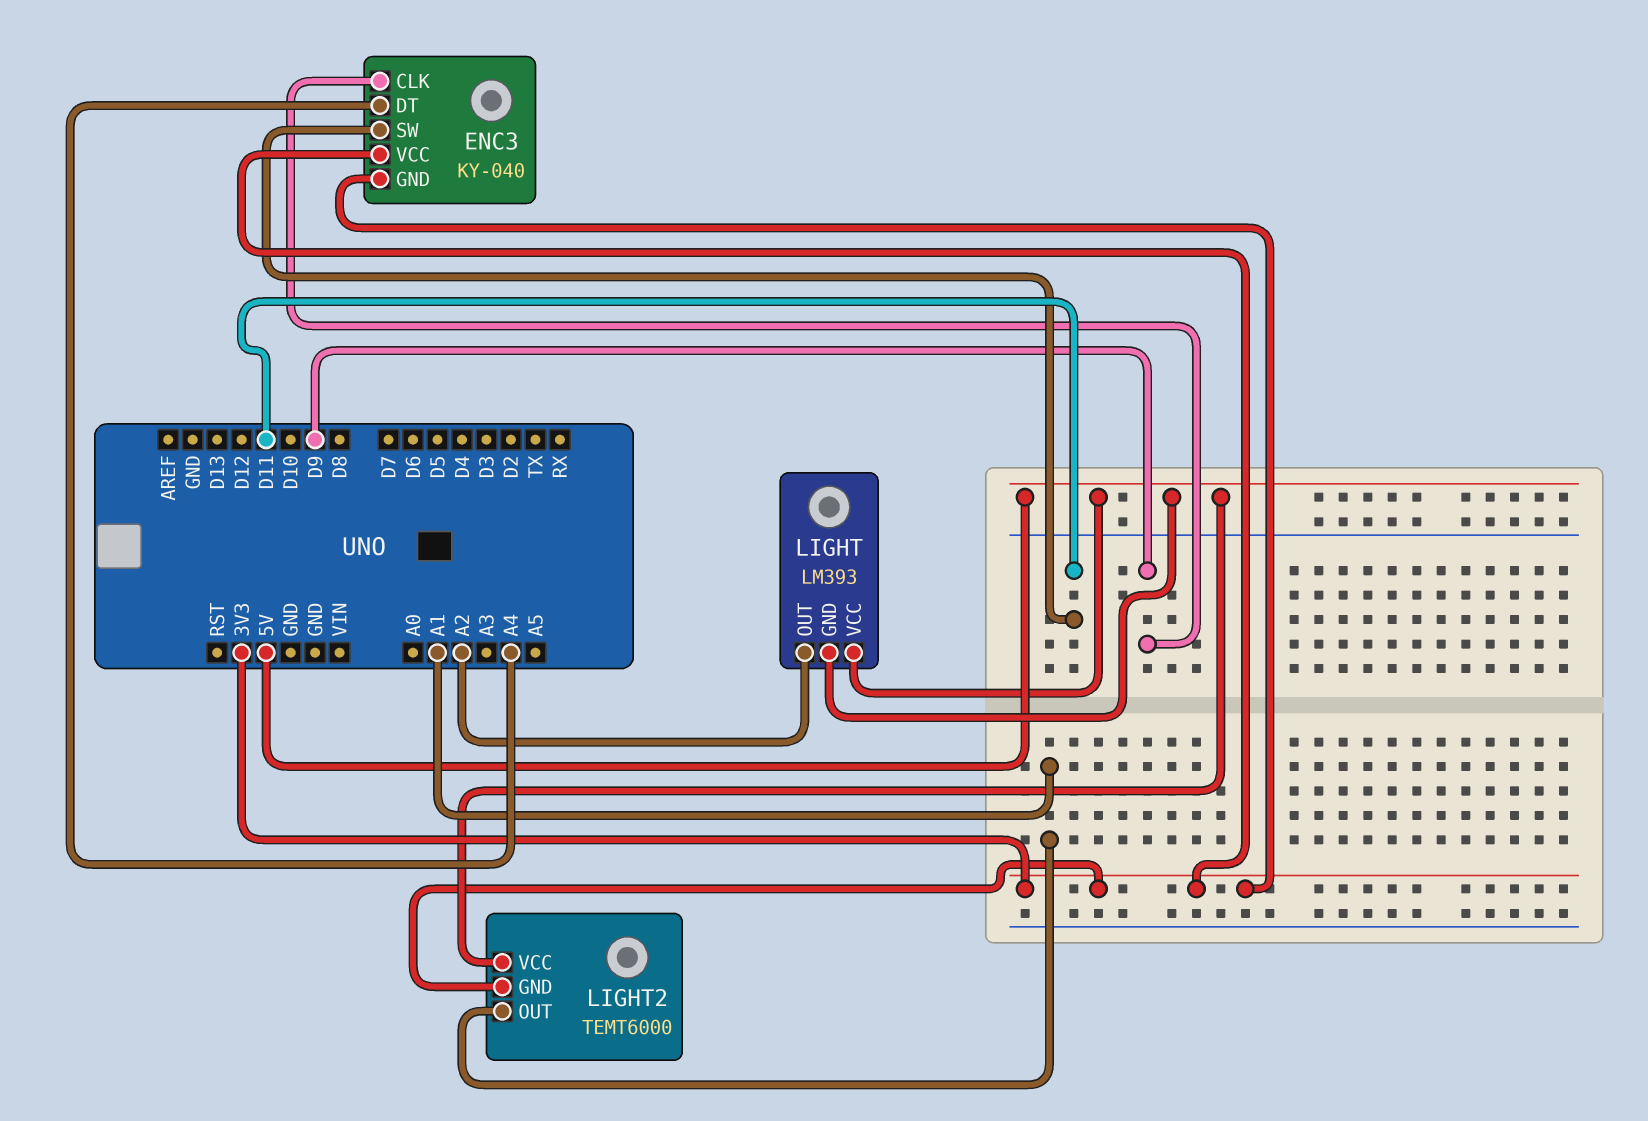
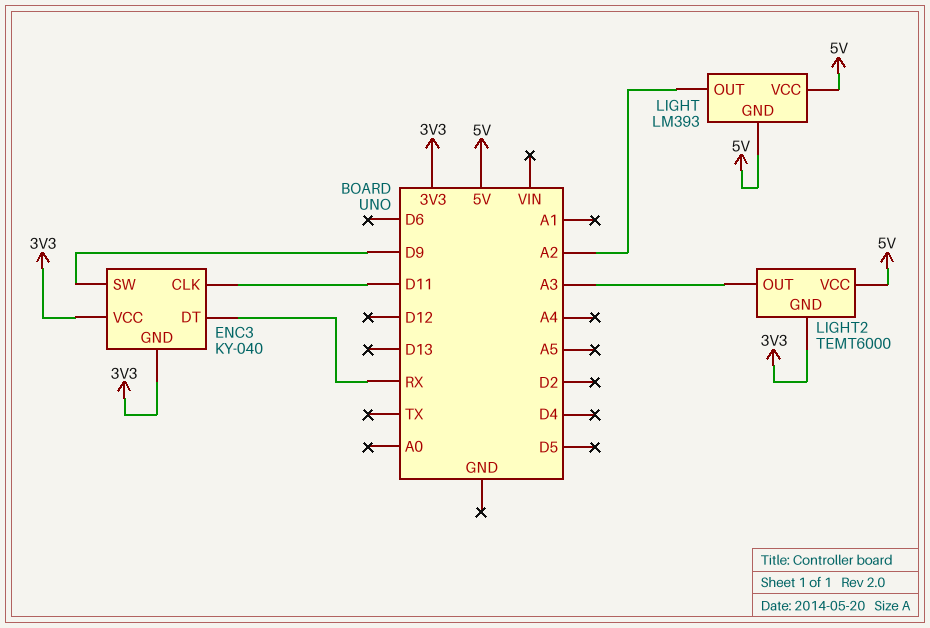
ENC3 pin CLK: D9 -> D11
ENC3 pin DT: A4 -> RX
ENC3 pin SW: D11 -> D9
LIGHT2 pin OUT: A1 -> A3

